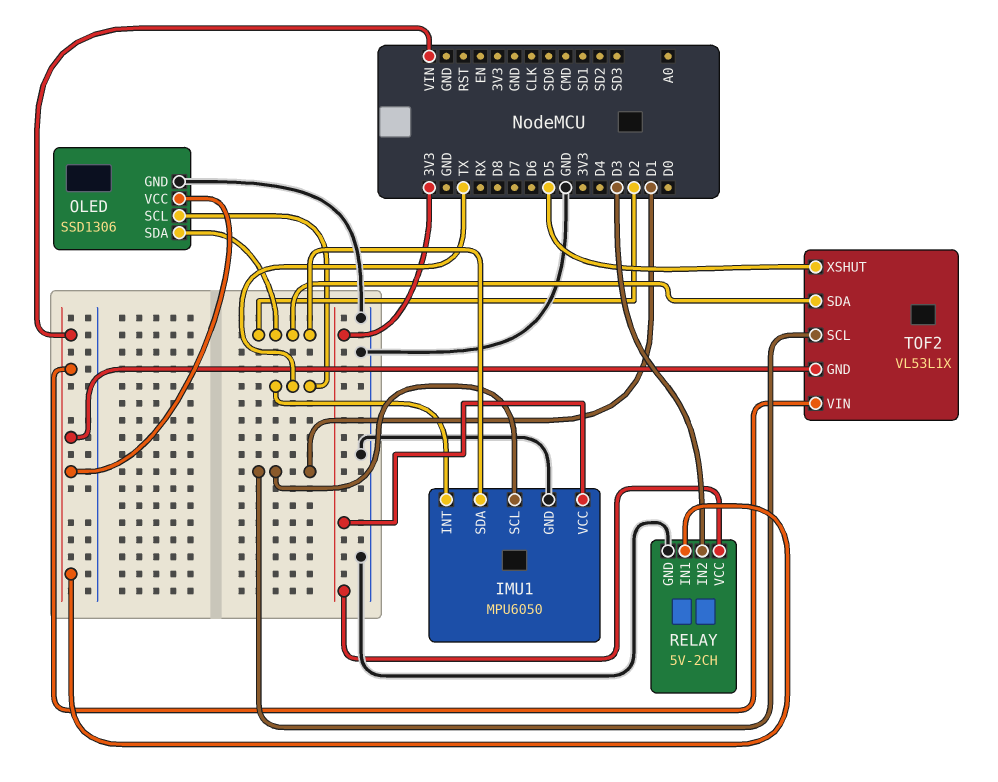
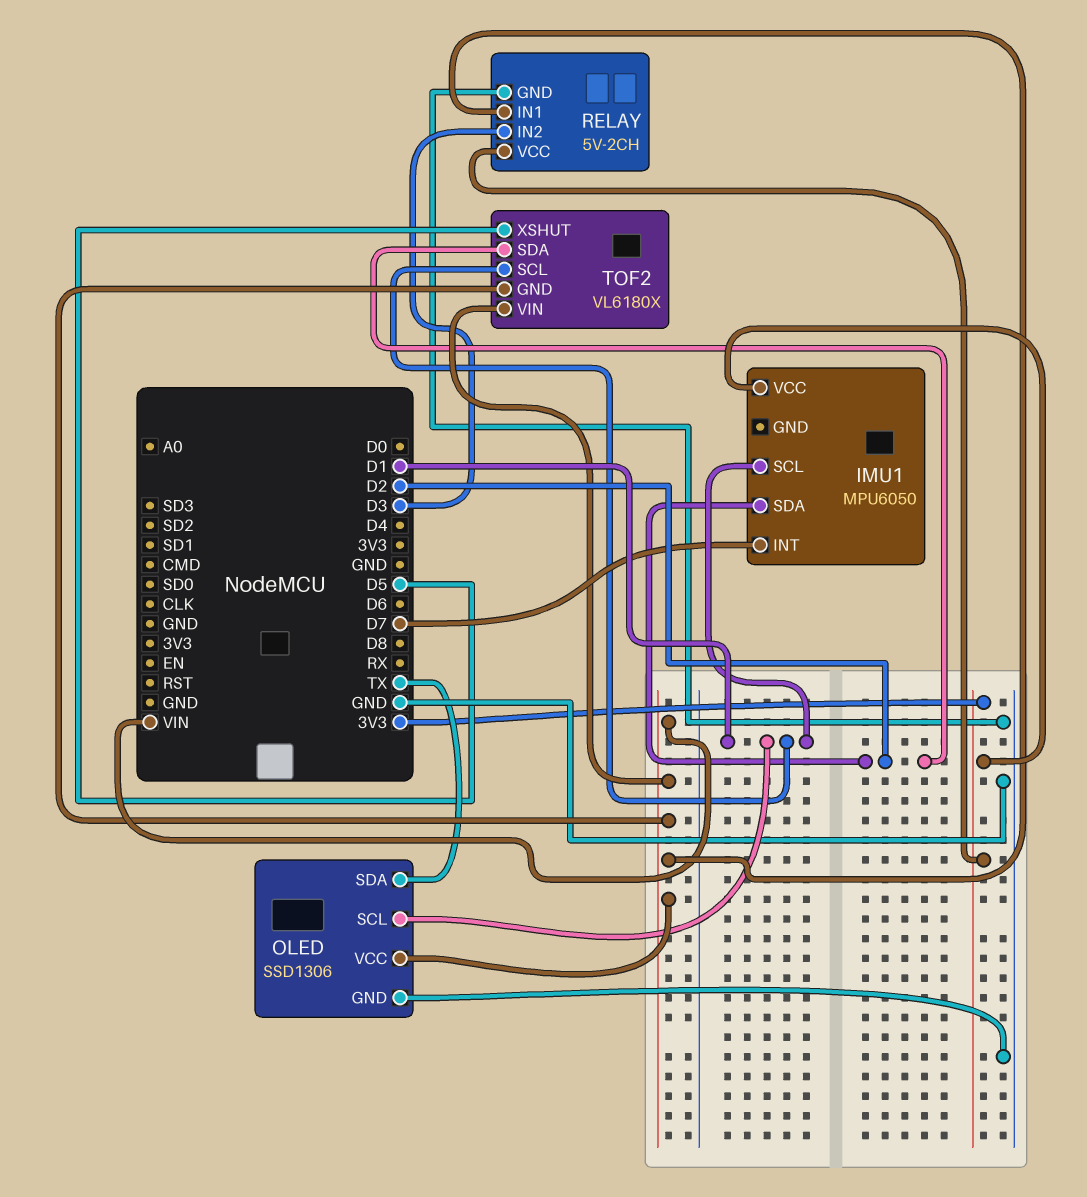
IMU1 pin GND: GND -> none
IMU1 pin INT: TX -> D7
OLED pin SCL: TX -> D1
OLED pin SDA: D2 -> TX
TOF2: VL53L1X -> VL6180X

